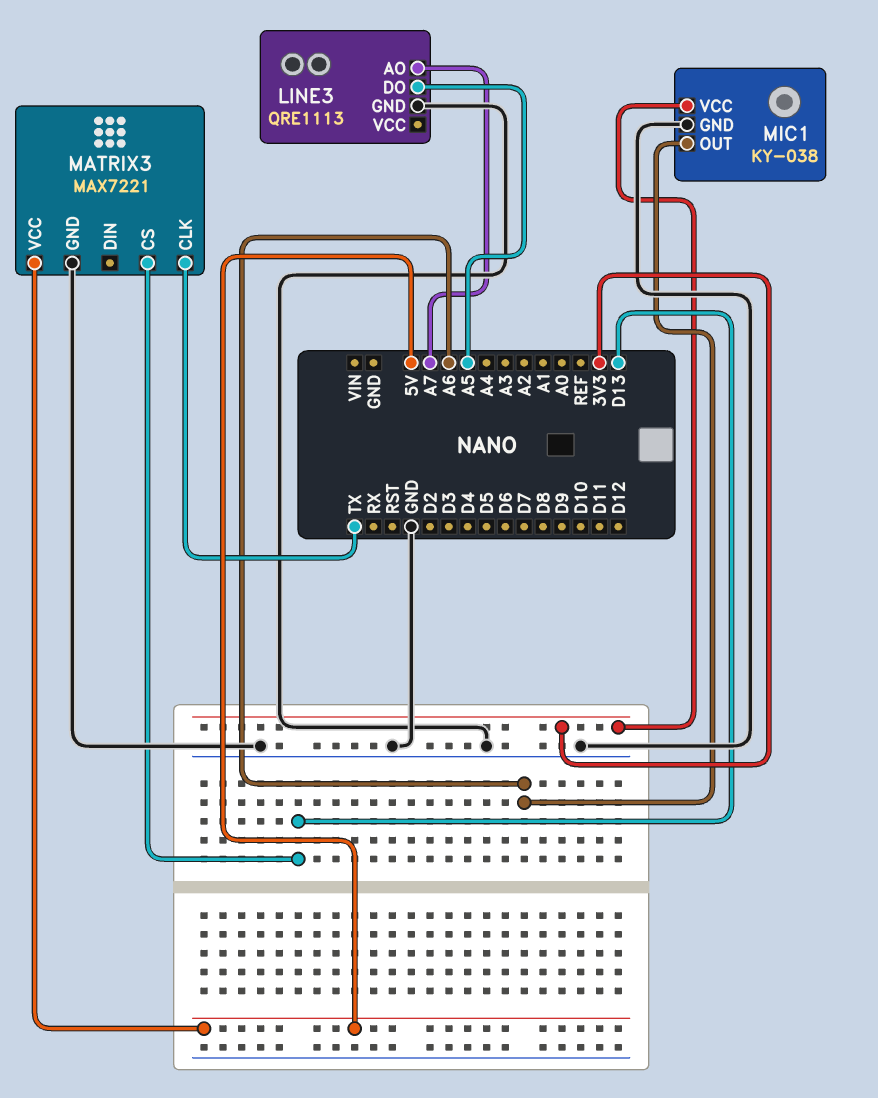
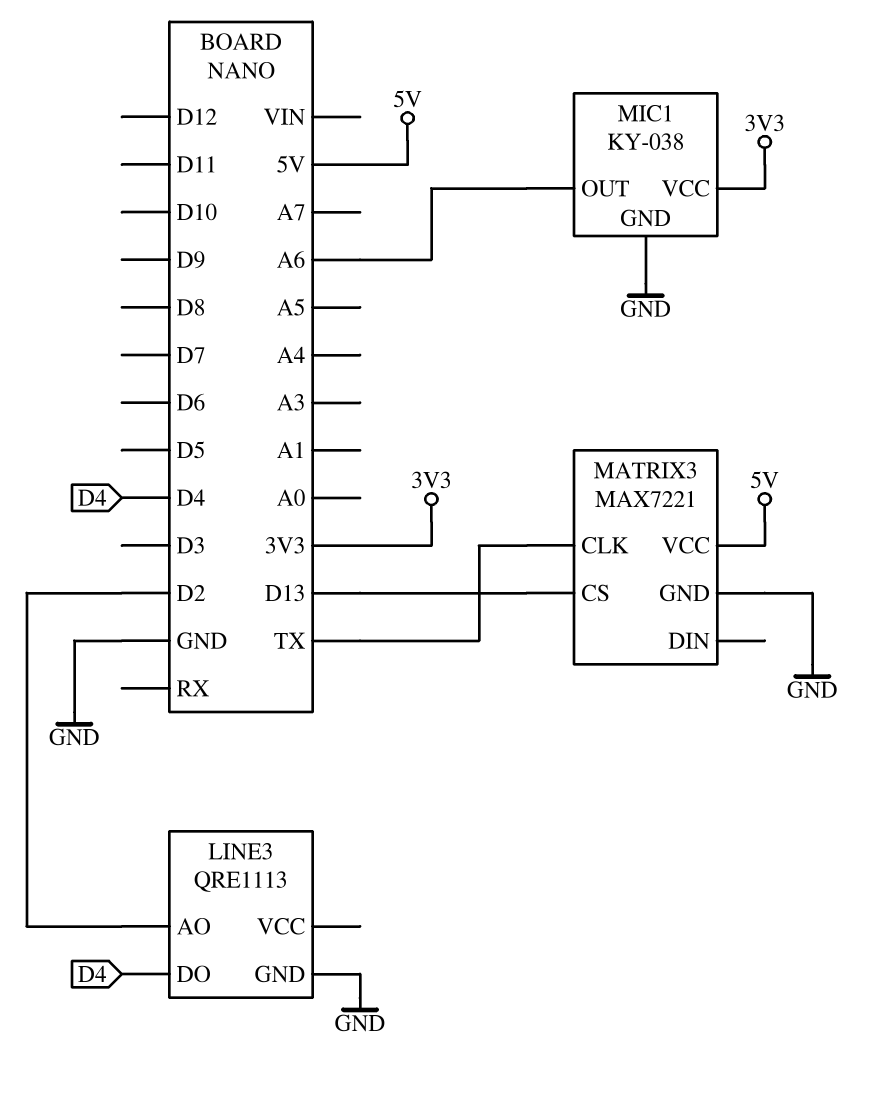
LINE3 pin AO: A7 -> D2
LINE3 pin DO: A5 -> D4

